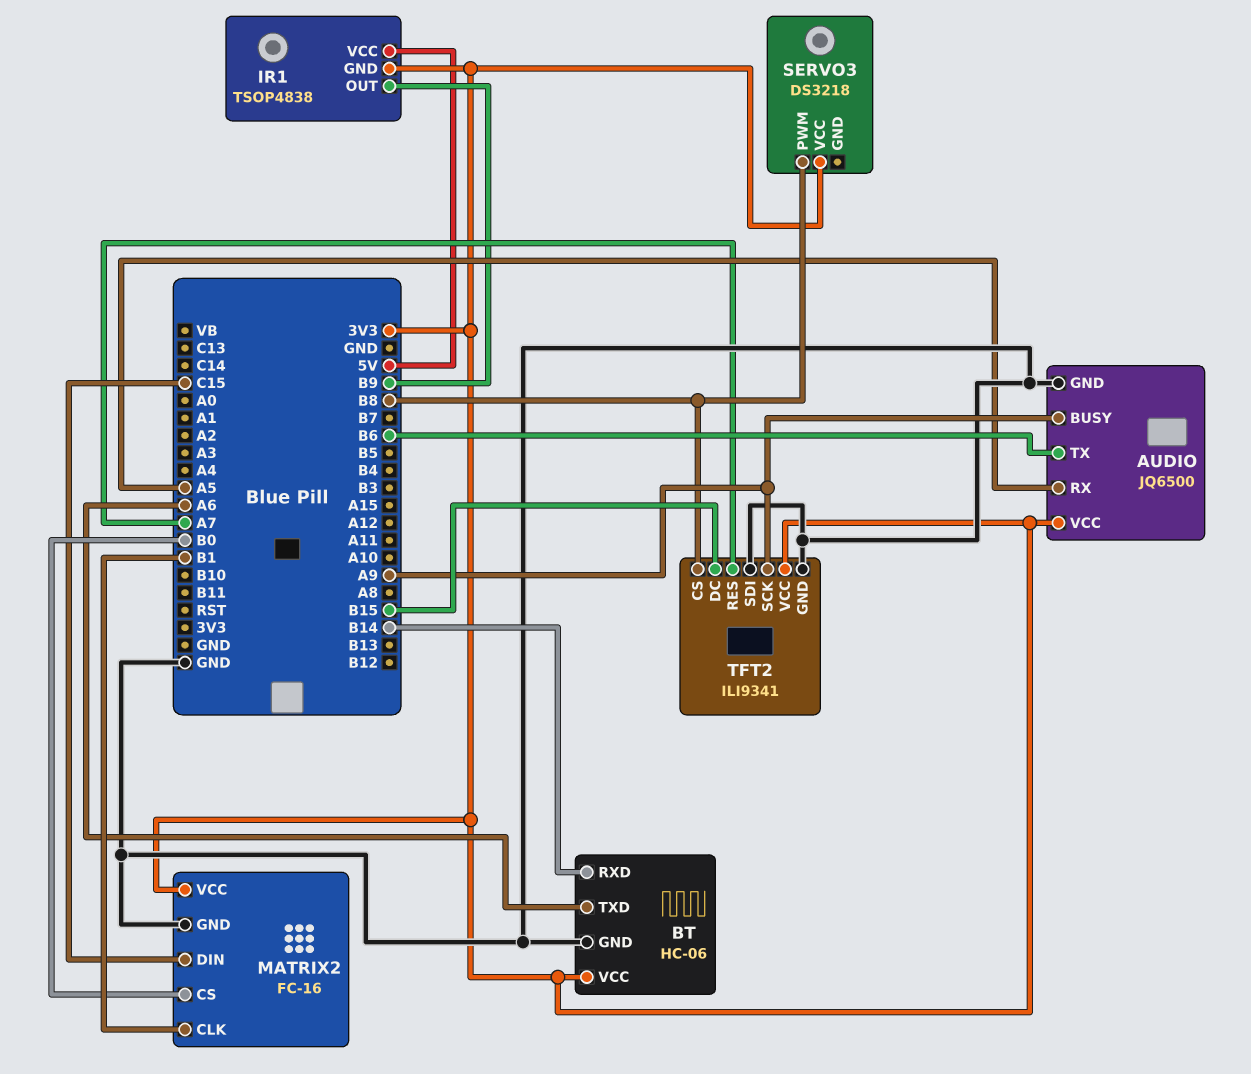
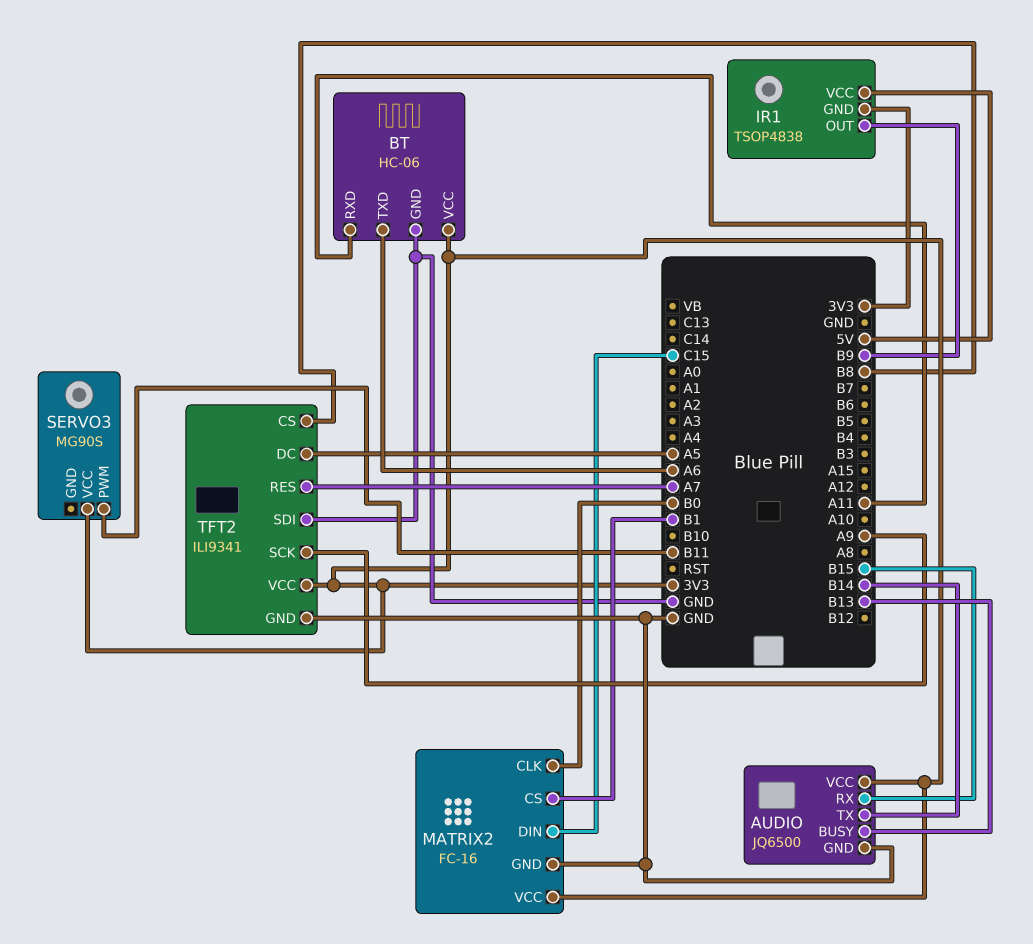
AUDIO pin BUSY: A9 -> B13
AUDIO pin RX: A5 -> B15
AUDIO pin TX: B6 -> B14
BT pin RXD: B14 -> A11
MATRIX2 pin CLK: B1 -> B0
MATRIX2 pin CS: B0 -> B1
SERVO3: DS3218 -> MG90S
SERVO3 pin PWM: B8 -> B11
TFT2 pin DC: B15 -> A5

